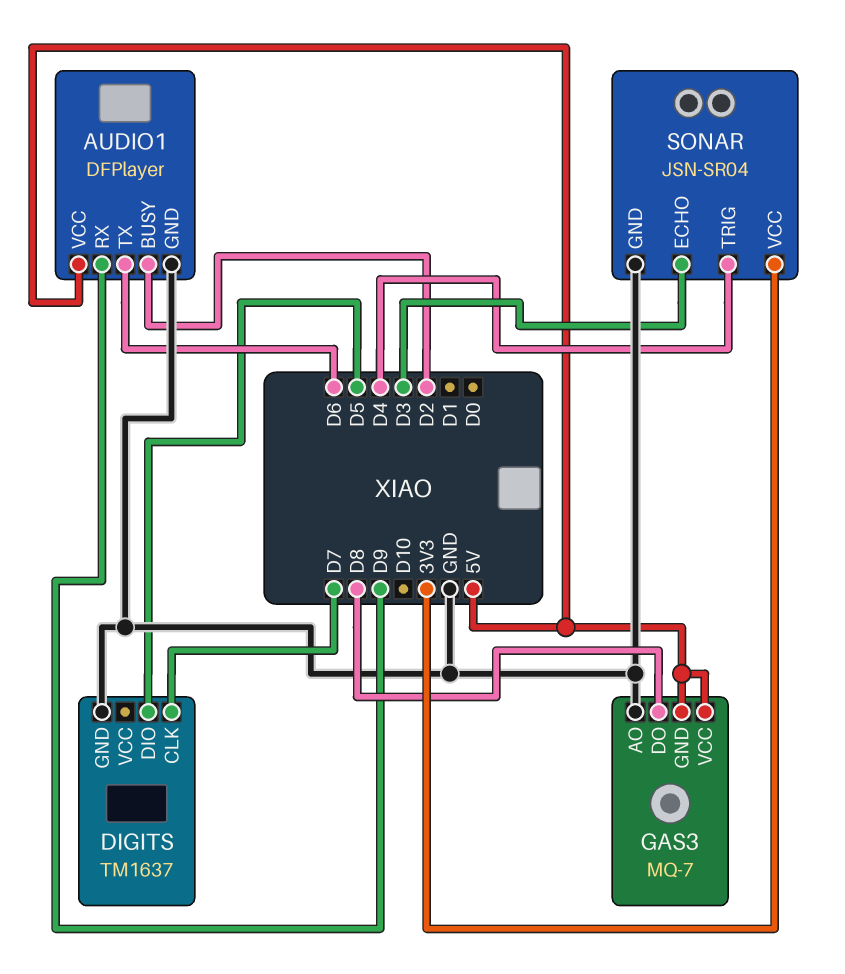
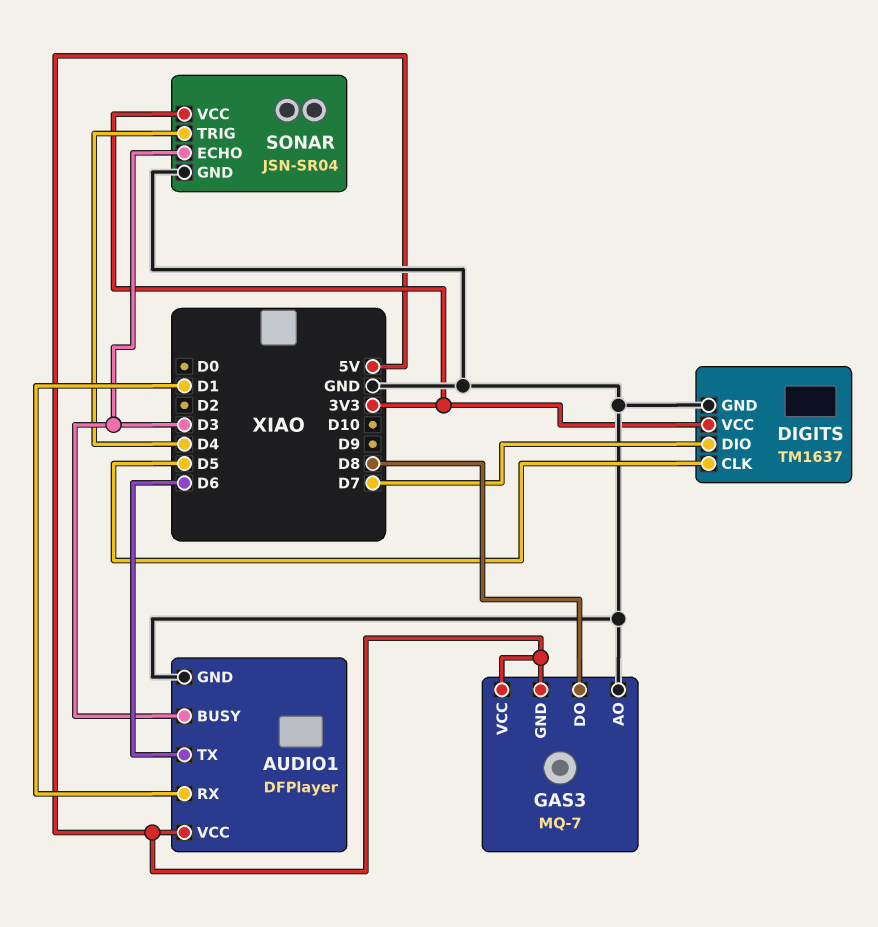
AUDIO1 pin BUSY: D2 -> D3
AUDIO1 pin RX: D9 -> D1
DIGITS pin CLK: D7 -> D5
DIGITS pin DIO: D5 -> D7
DIGITS pin VCC: none -> 3V3

